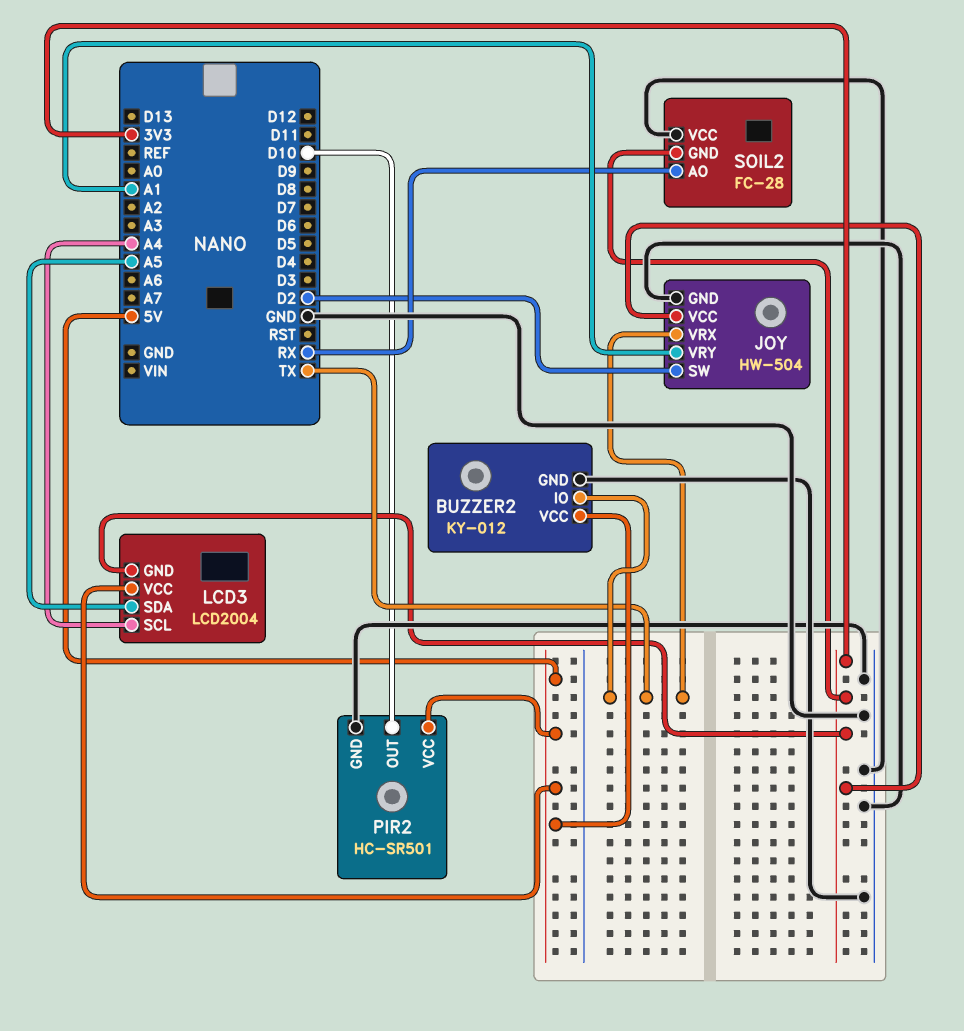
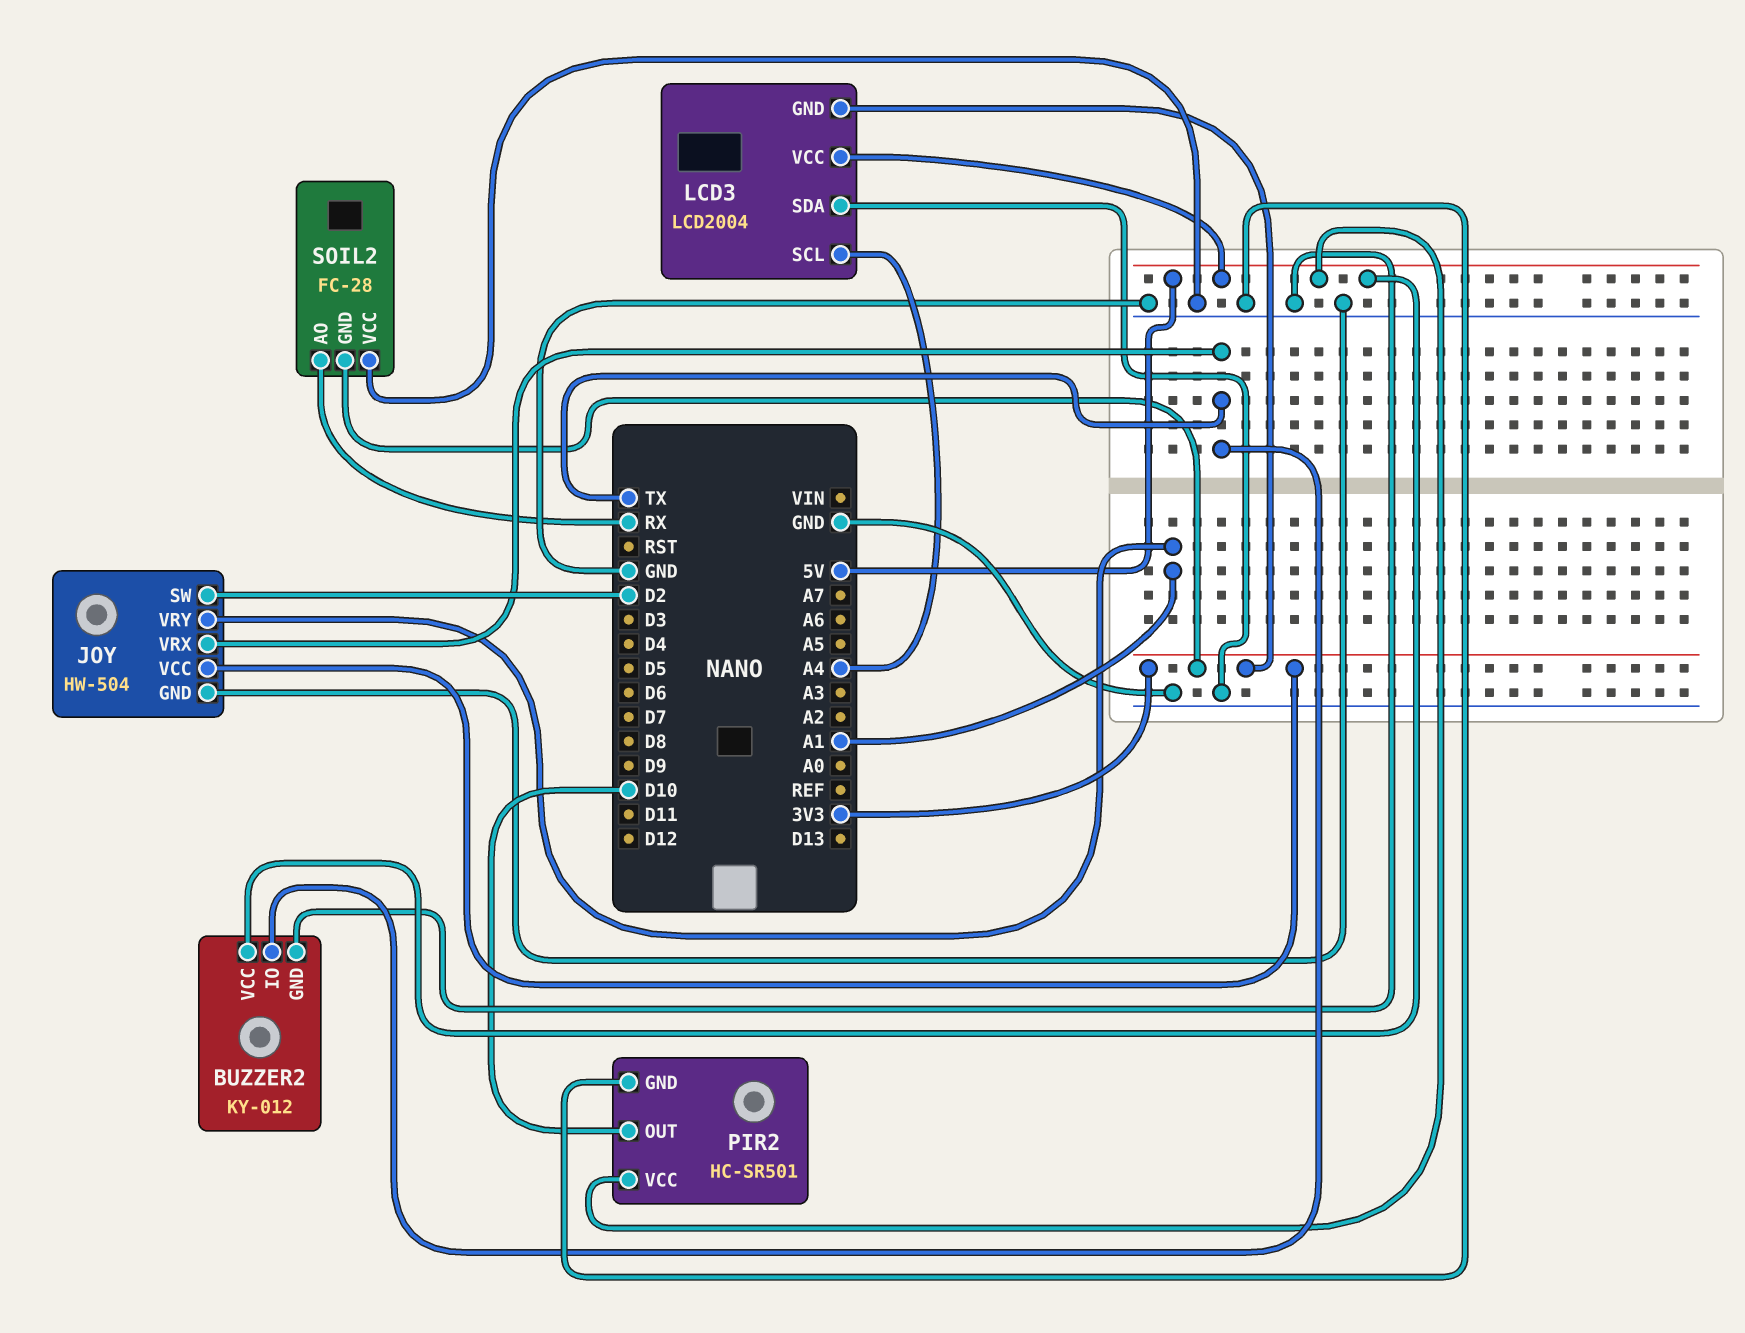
LCD3 pin SDA: A5 -> GND

